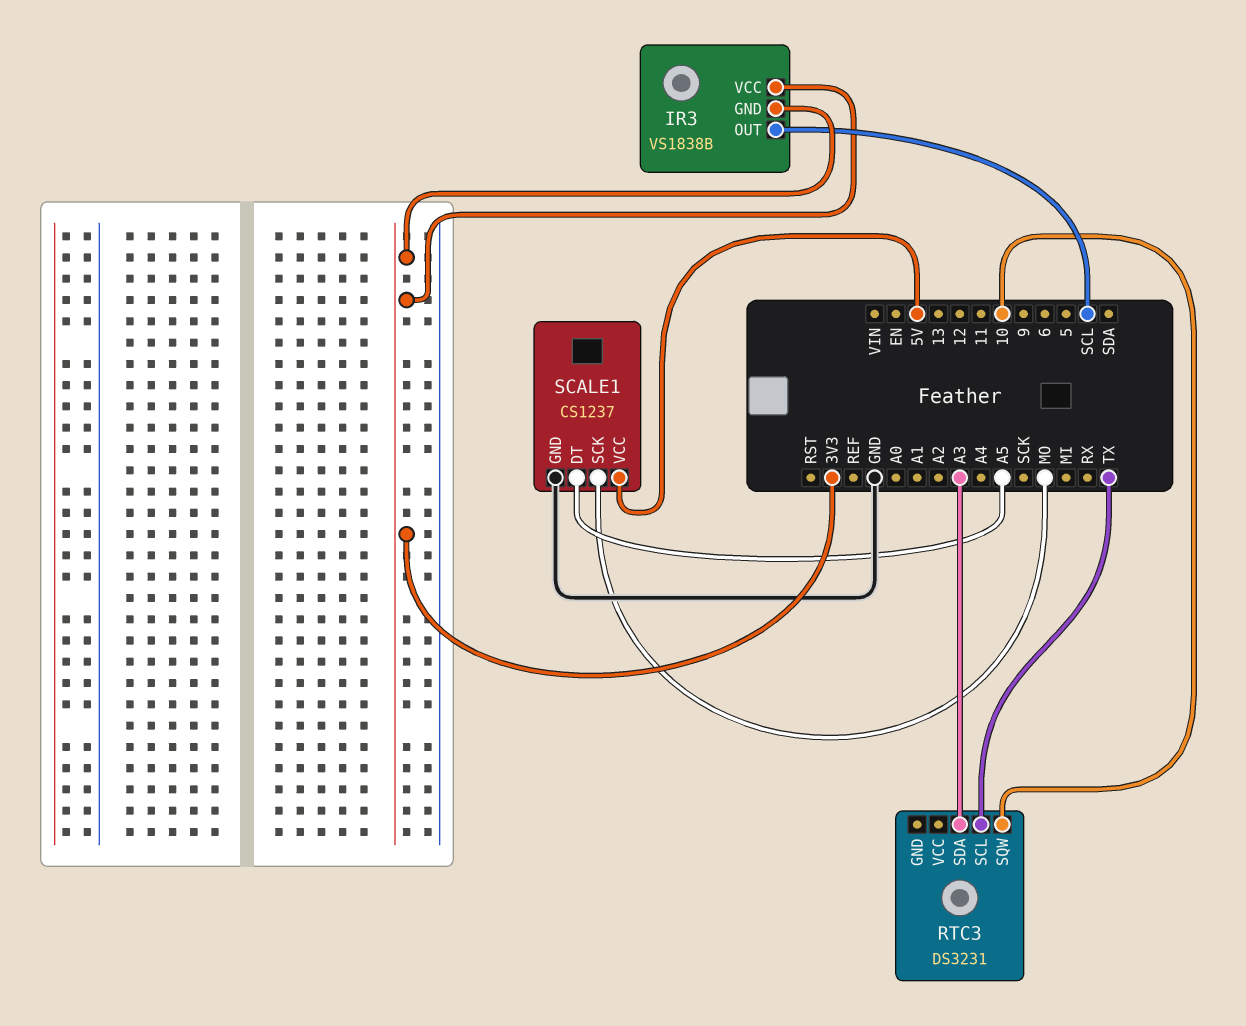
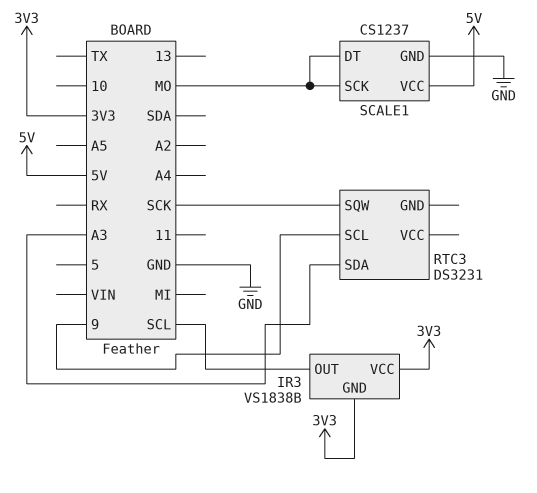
RTC3 pin SCL: TX -> 9
RTC3 pin SQW: 10 -> SCK
SCALE1 pin DT: A5 -> MO

